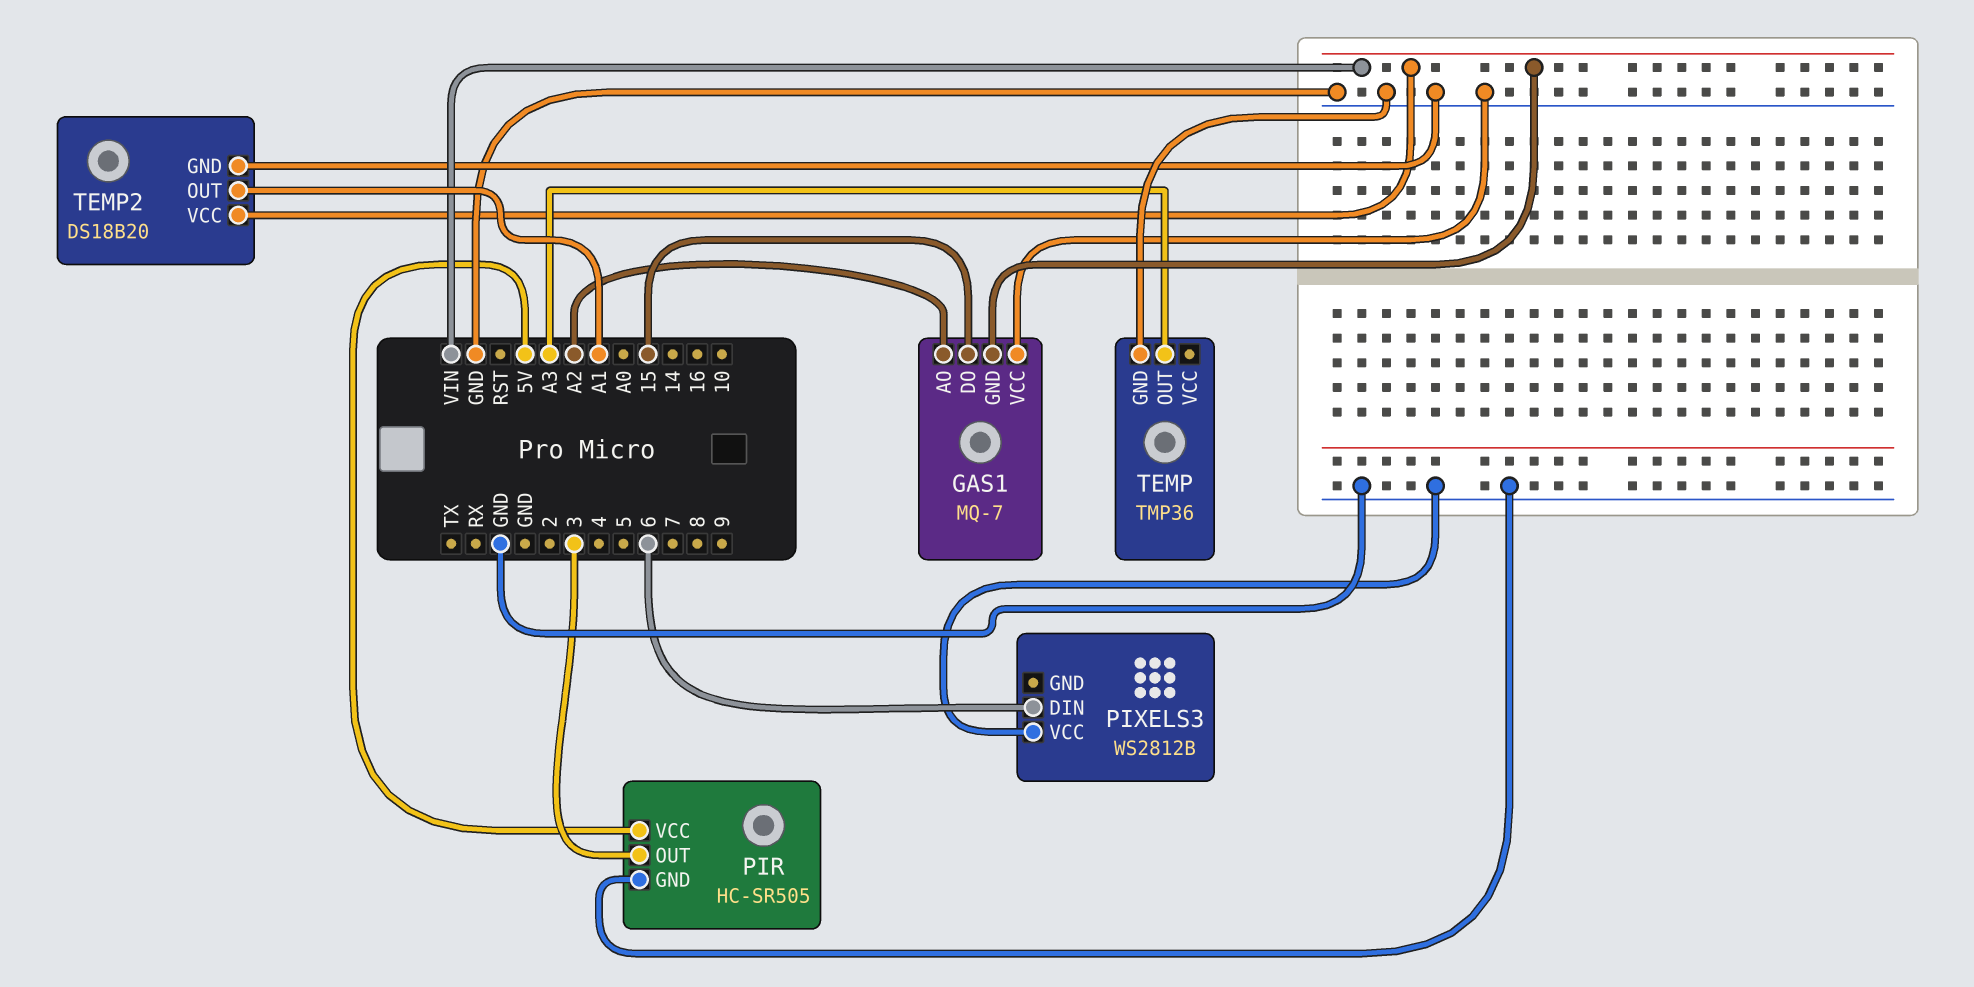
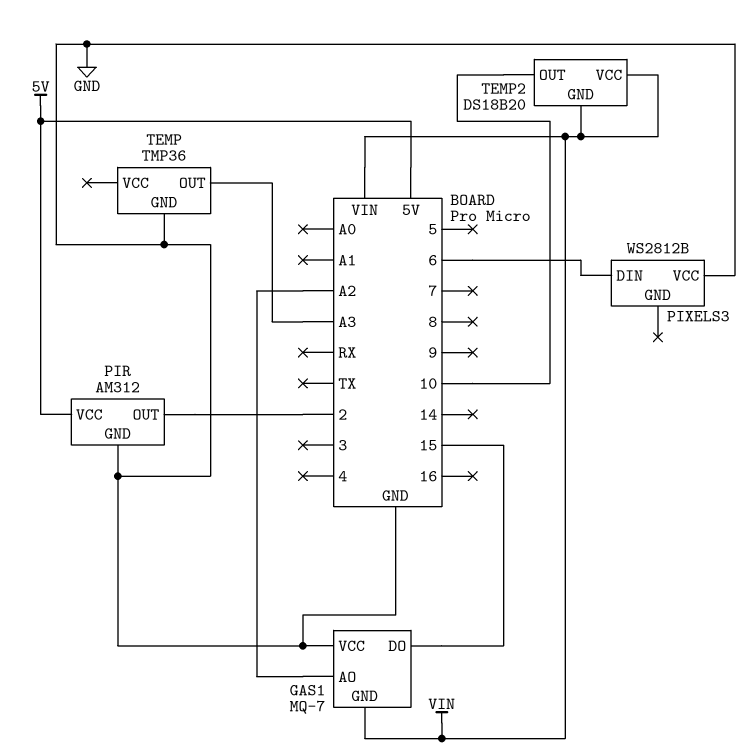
PIR: HC-SR505 -> AM312
PIR pin OUT: 3 -> 2
TEMP2 pin GND: GND -> VIN
TEMP2 pin OUT: A1 -> 10

